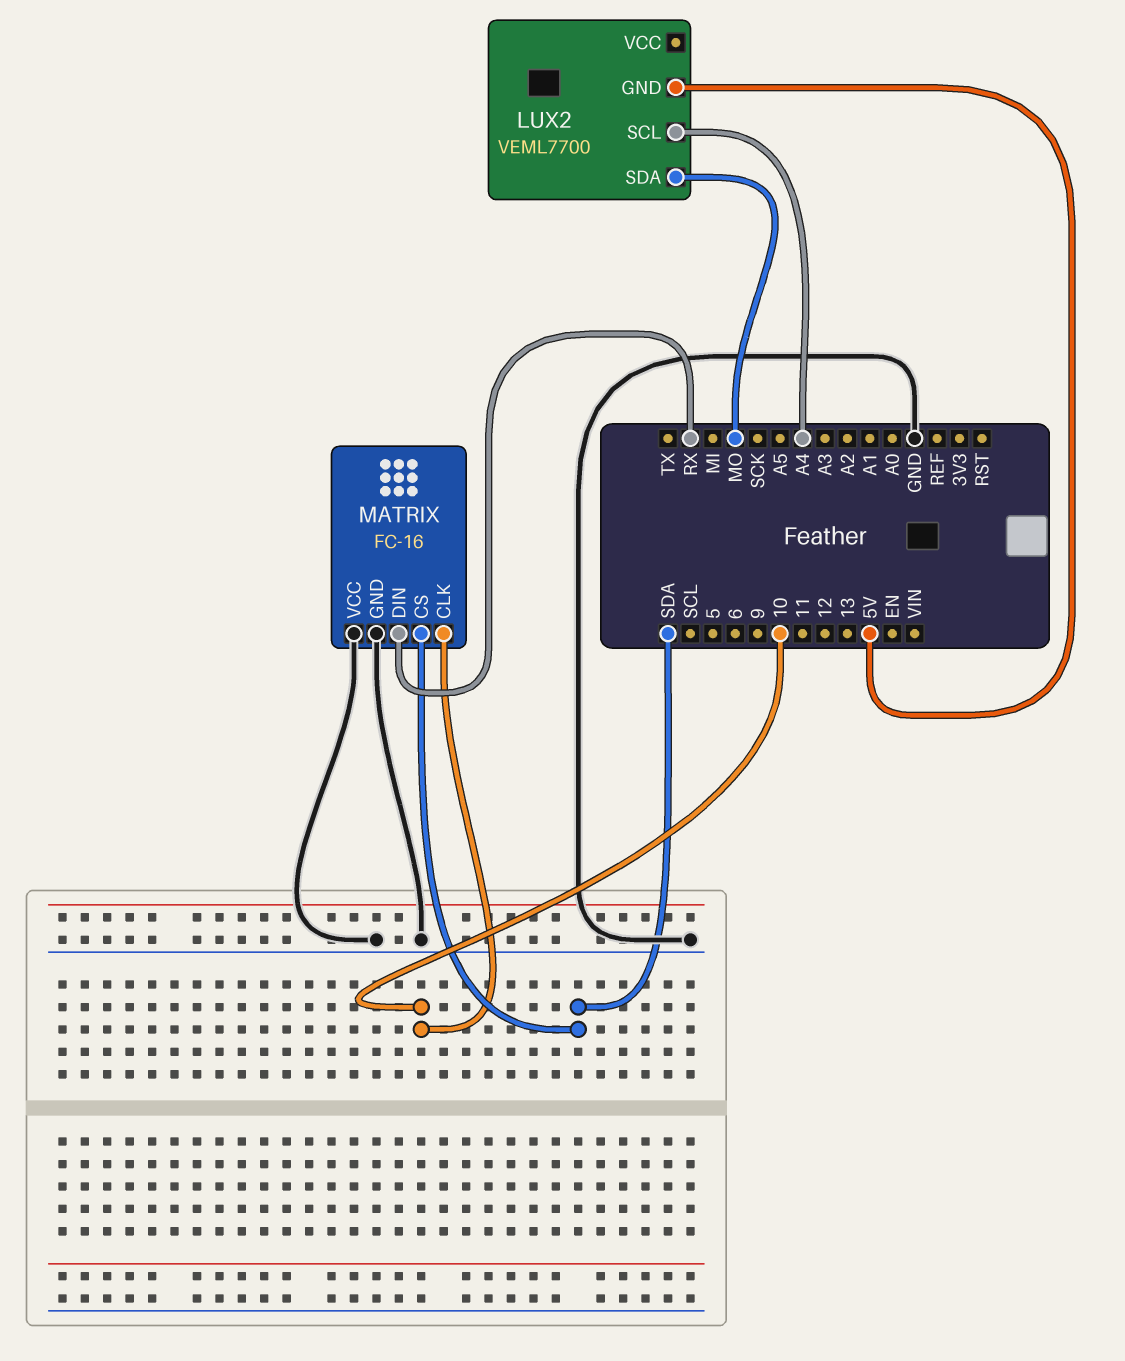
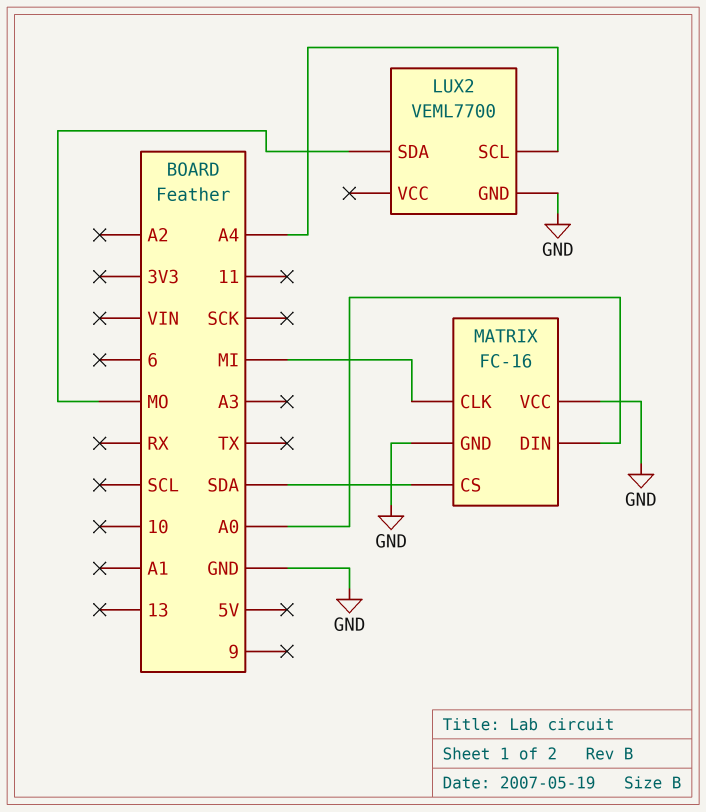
LUX2 pin GND: 5V -> GND
MATRIX pin CLK: 10 -> MI
MATRIX pin DIN: RX -> A0

